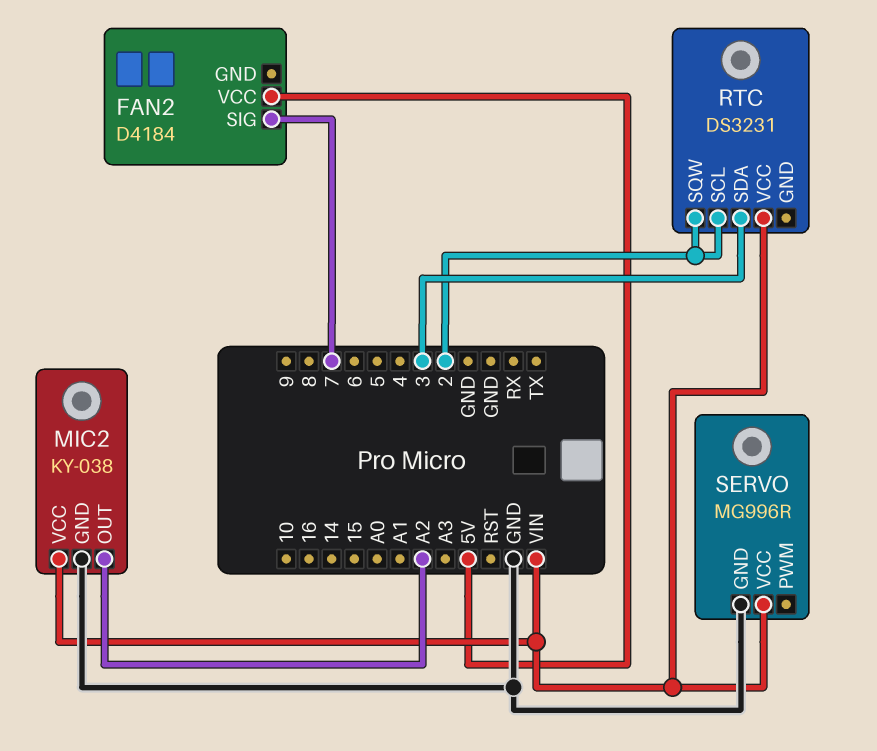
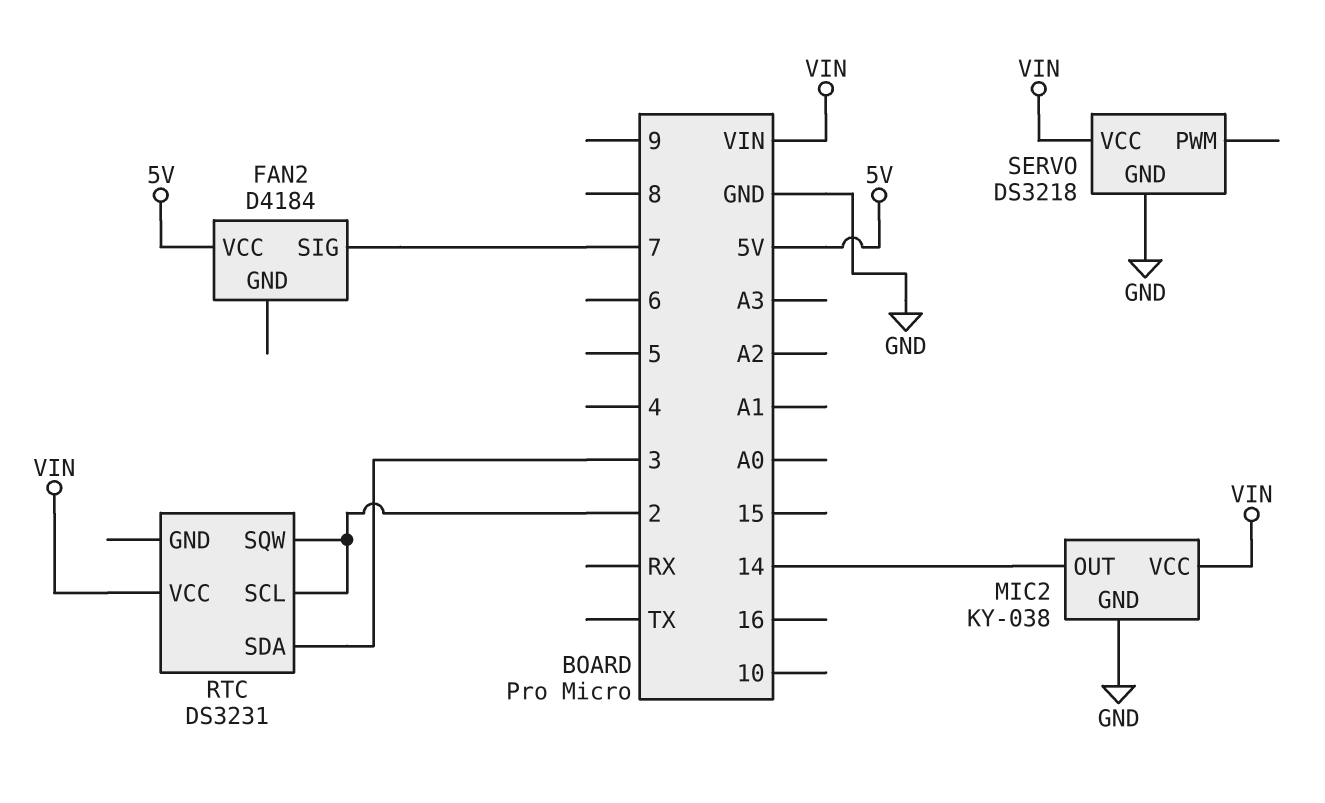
MIC2 pin OUT: A2 -> 14
SERVO: MG996R -> DS3218

